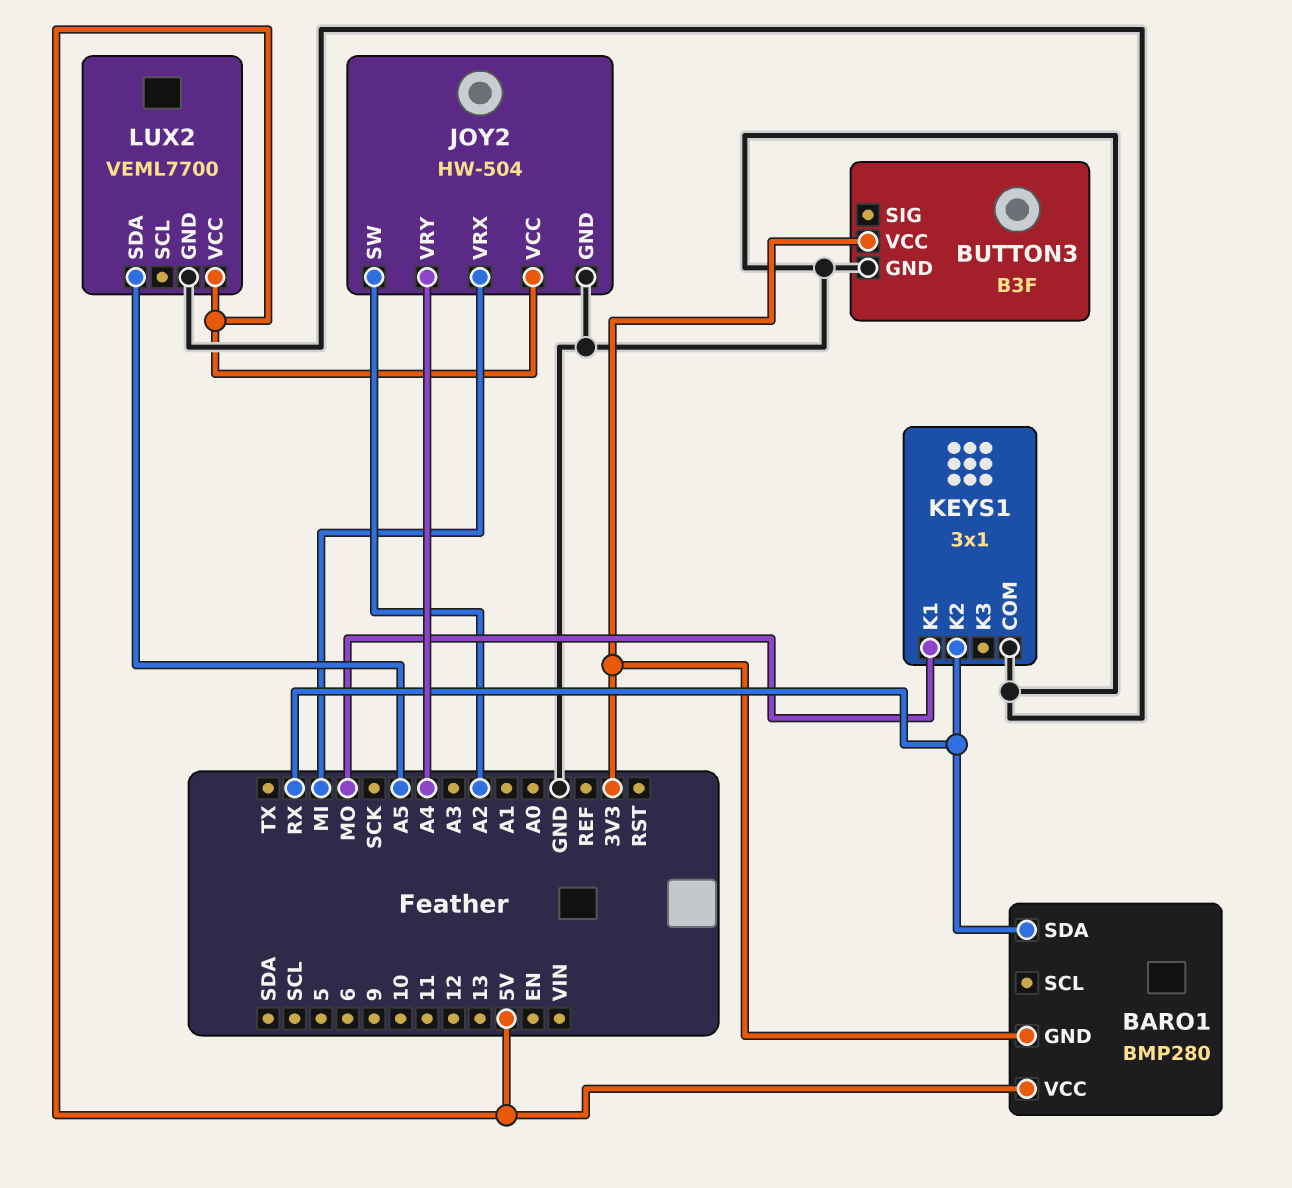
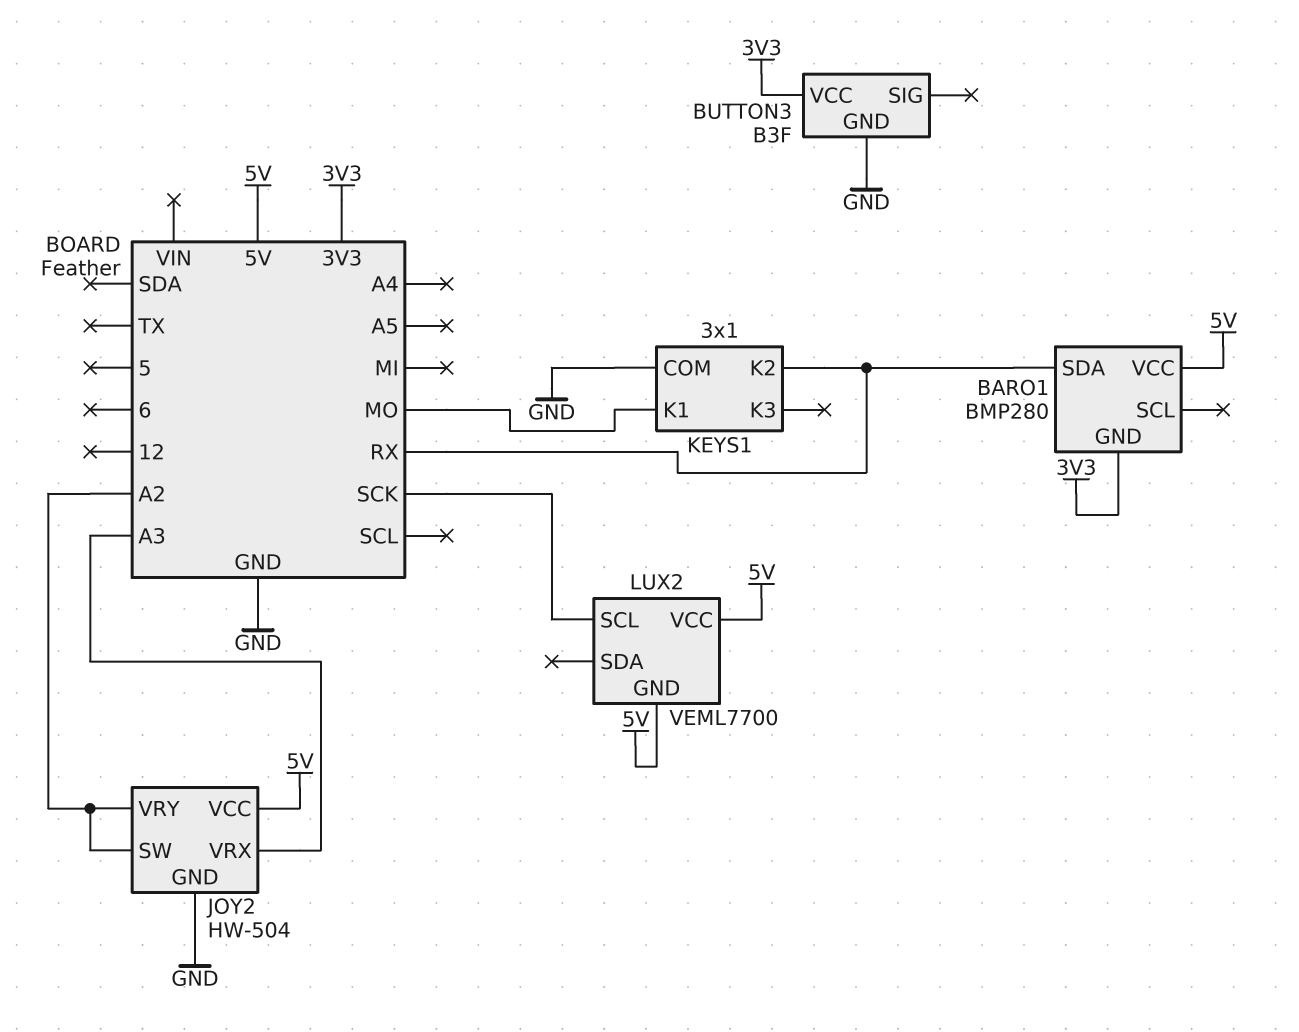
JOY2 pin VRX: MI -> A3
JOY2 pin VRY: A4 -> A2
LUX2 pin GND: GND -> 5V
LUX2 pin SCL: none -> SCK
LUX2 pin SDA: A5 -> none

